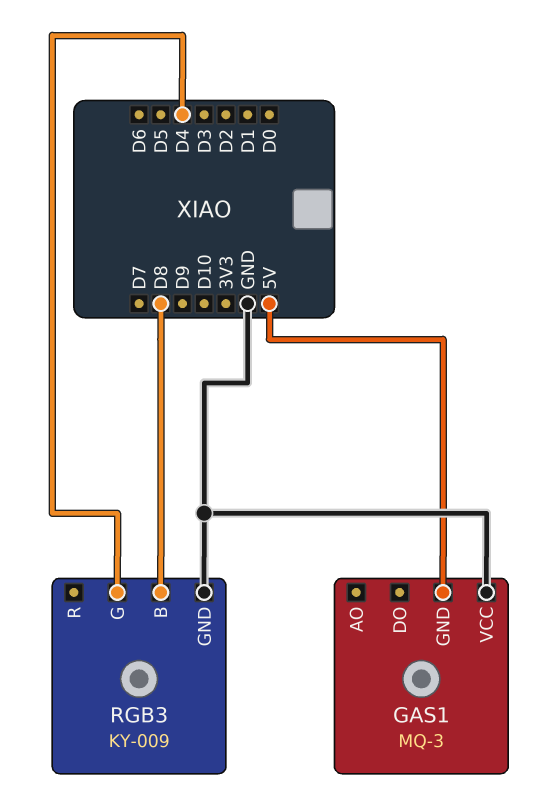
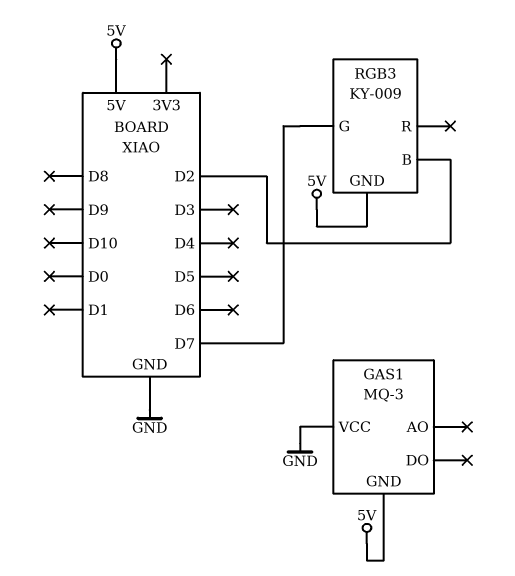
RGB3 pin B: D8 -> D2
RGB3 pin G: D4 -> D7
RGB3 pin GND: GND -> 5V

